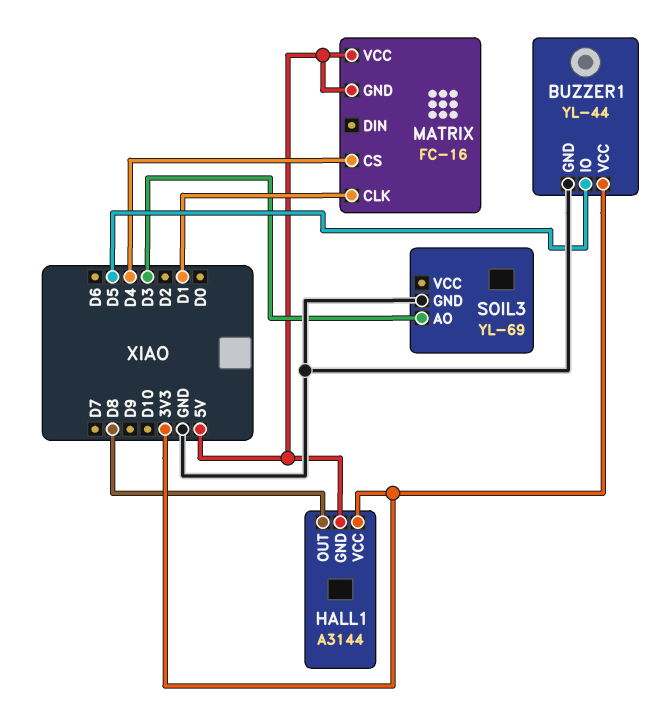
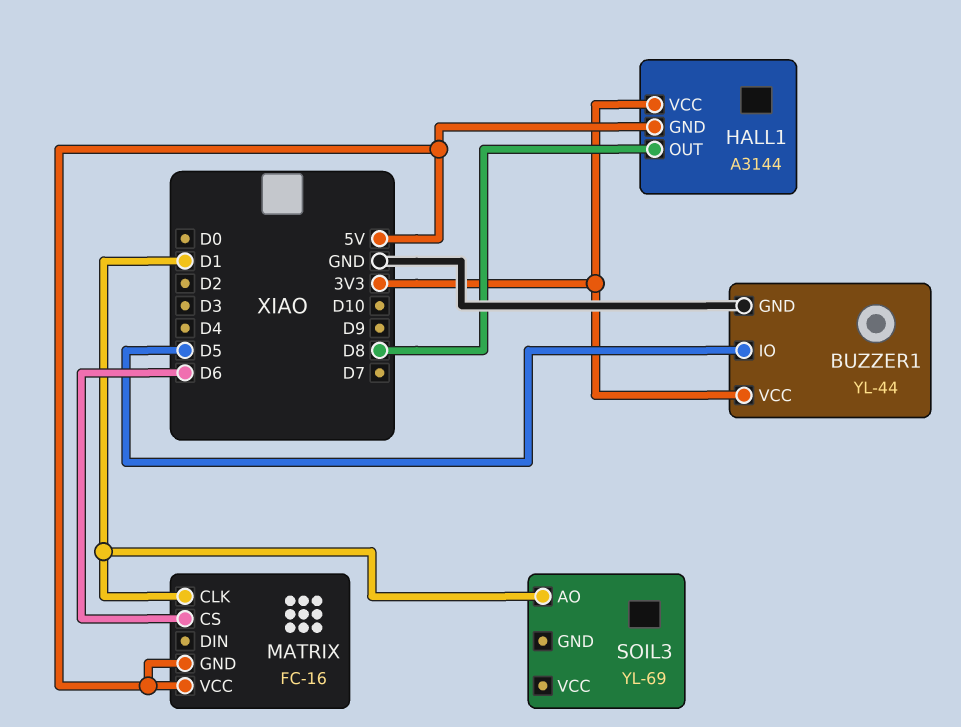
MATRIX pin CS: D4 -> D6
SOIL3 pin AO: D3 -> D1
SOIL3 pin GND: GND -> none

